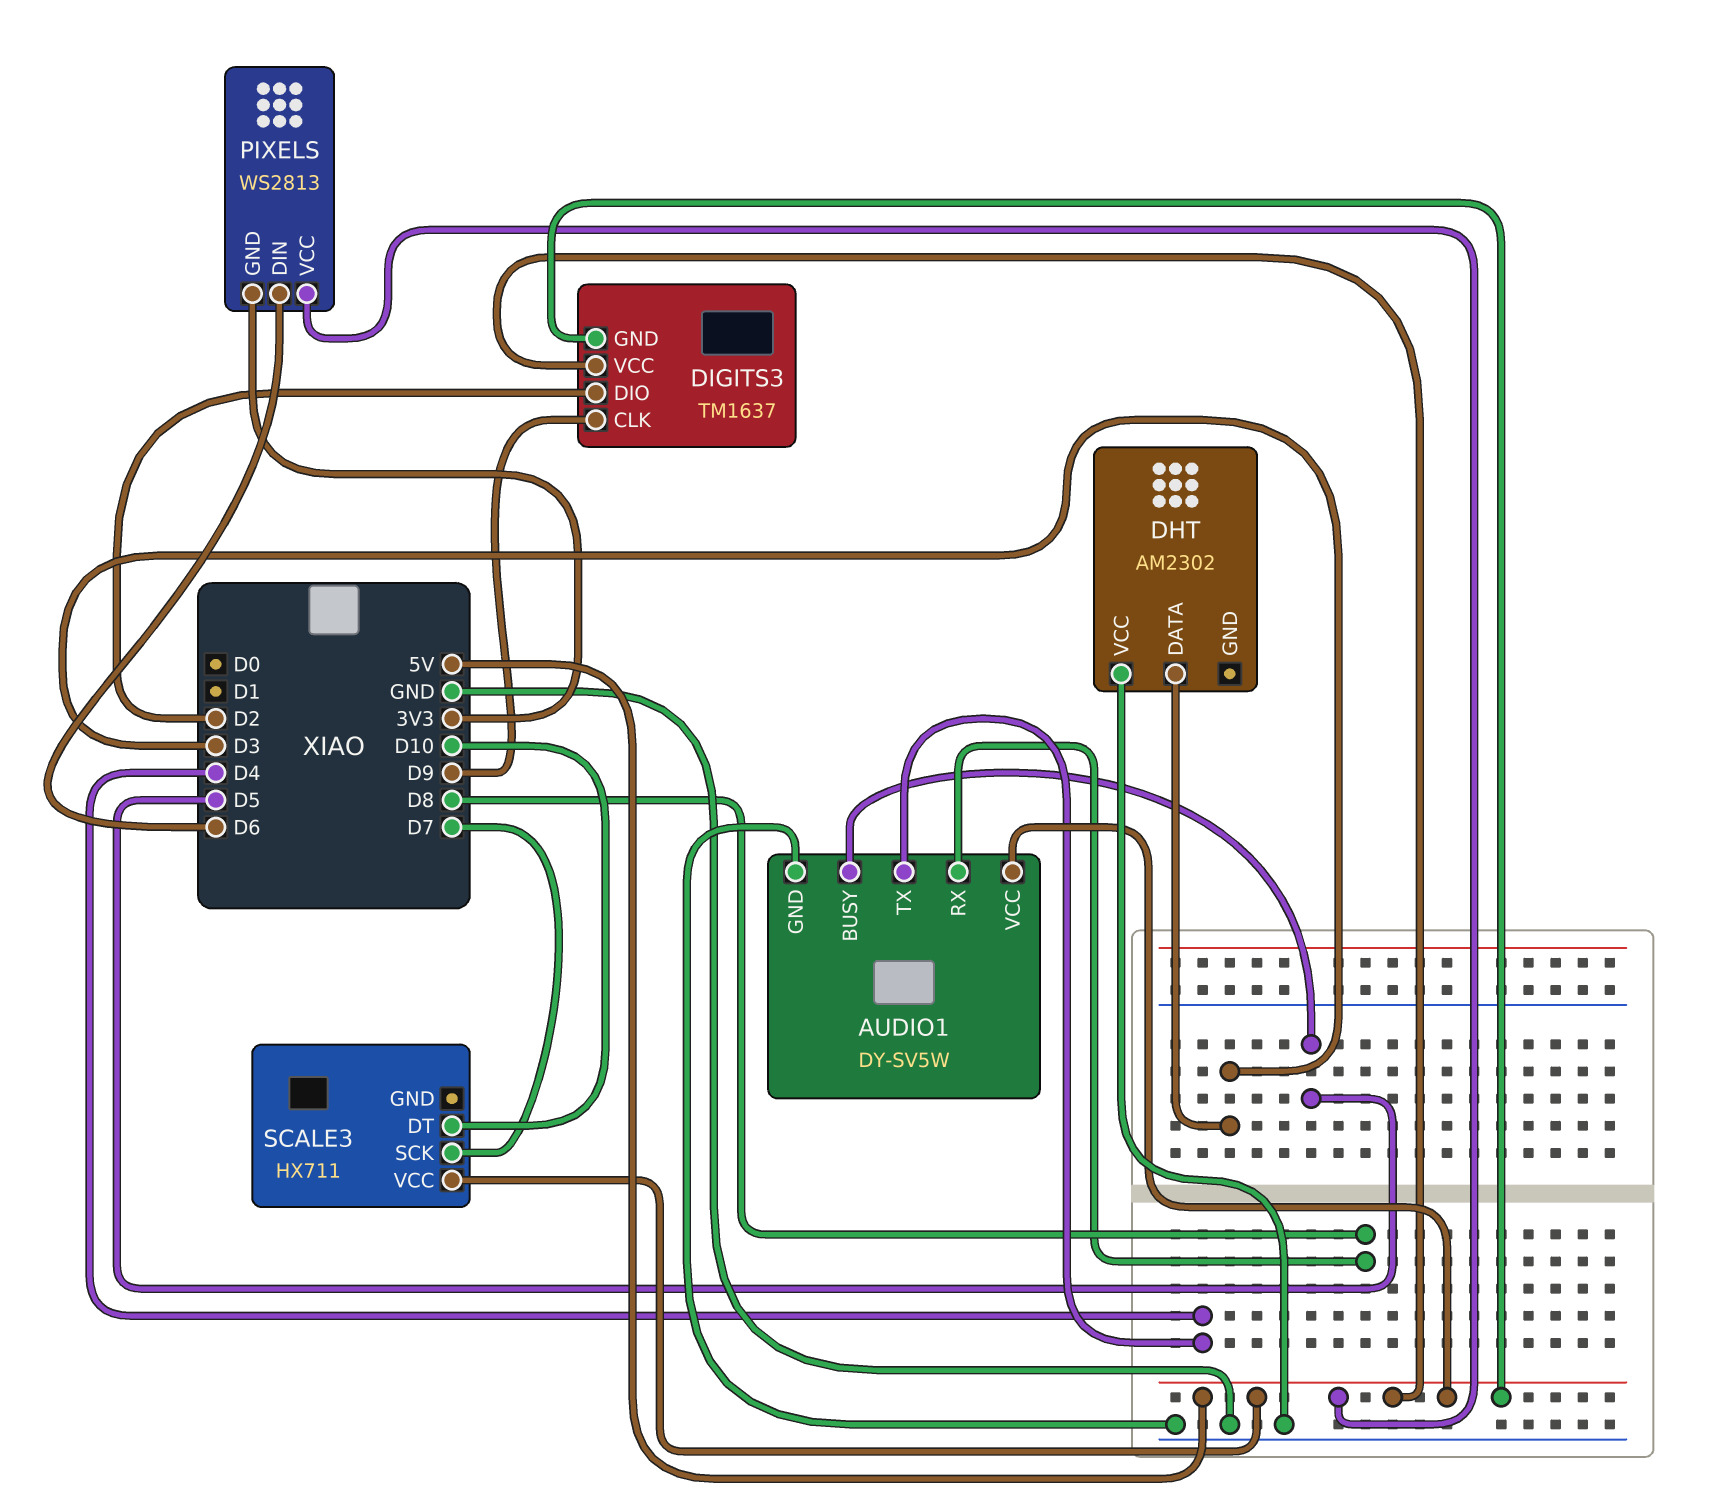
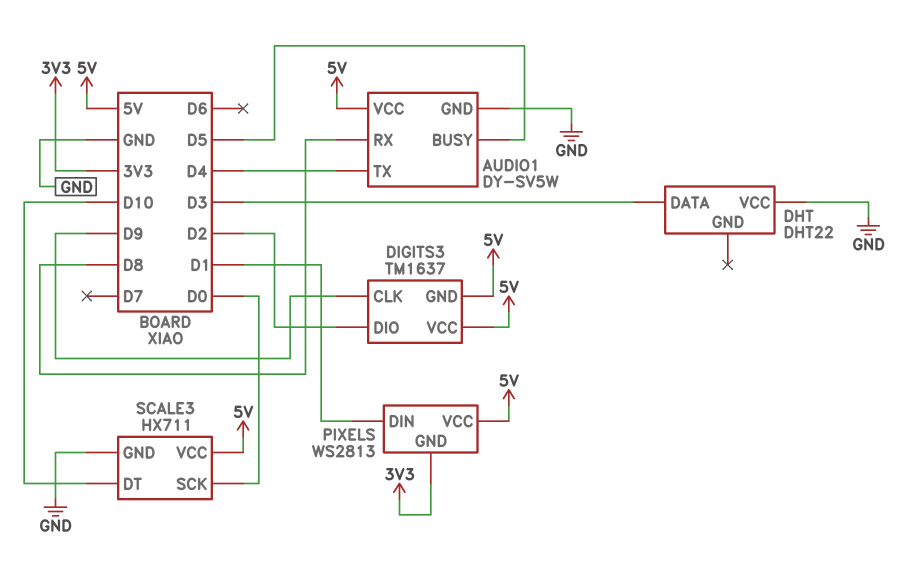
DHT: AM2302 -> DHT22
PIXELS pin DIN: D6 -> D1
SCALE3 pin GND: none -> GND
SCALE3 pin SCK: D7 -> D0

